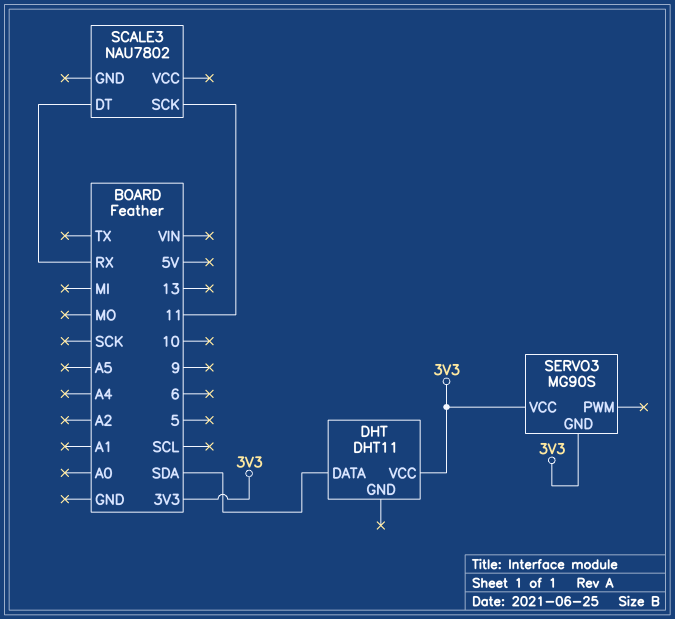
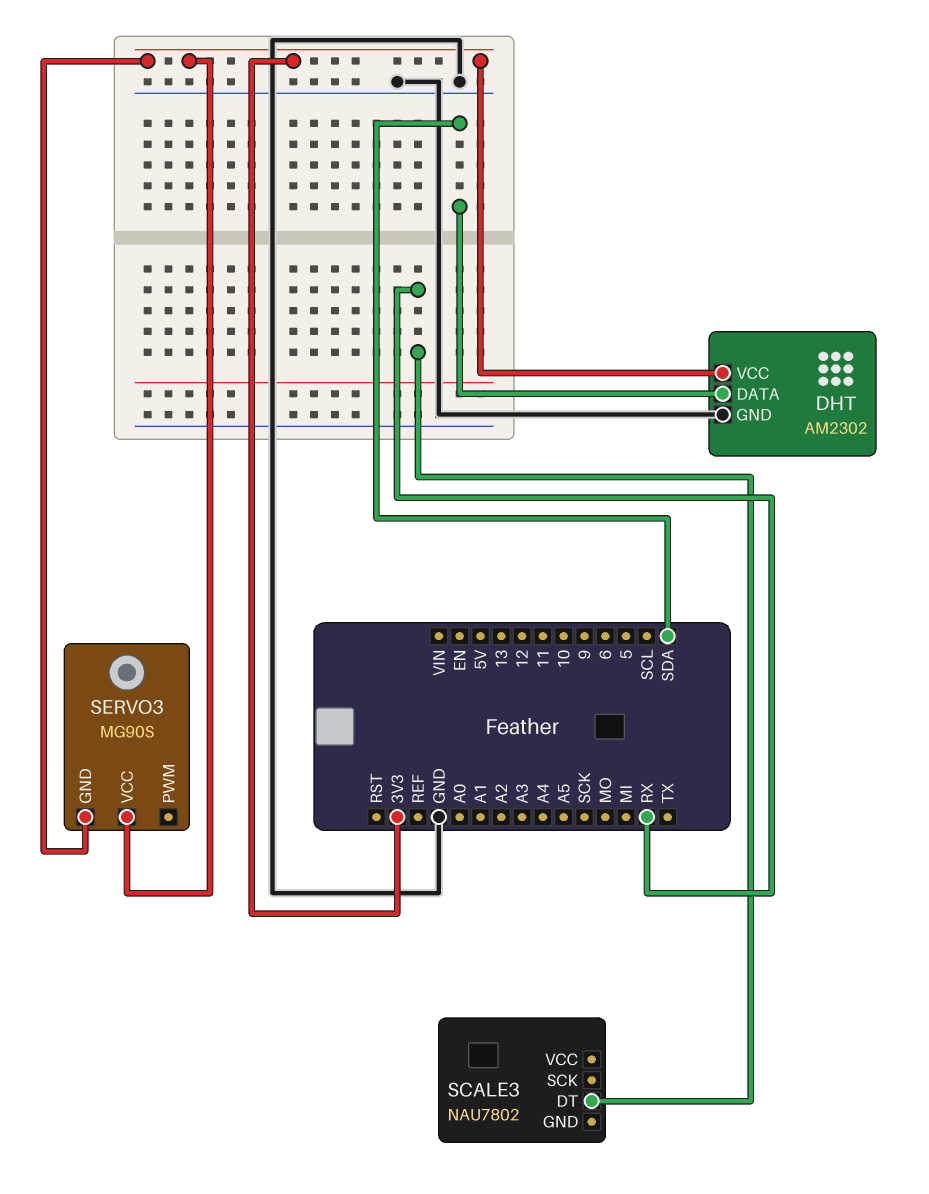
DHT: DHT11 -> AM2302
DHT pin GND: none -> GND
SCALE3 pin SCK: 11 -> none

